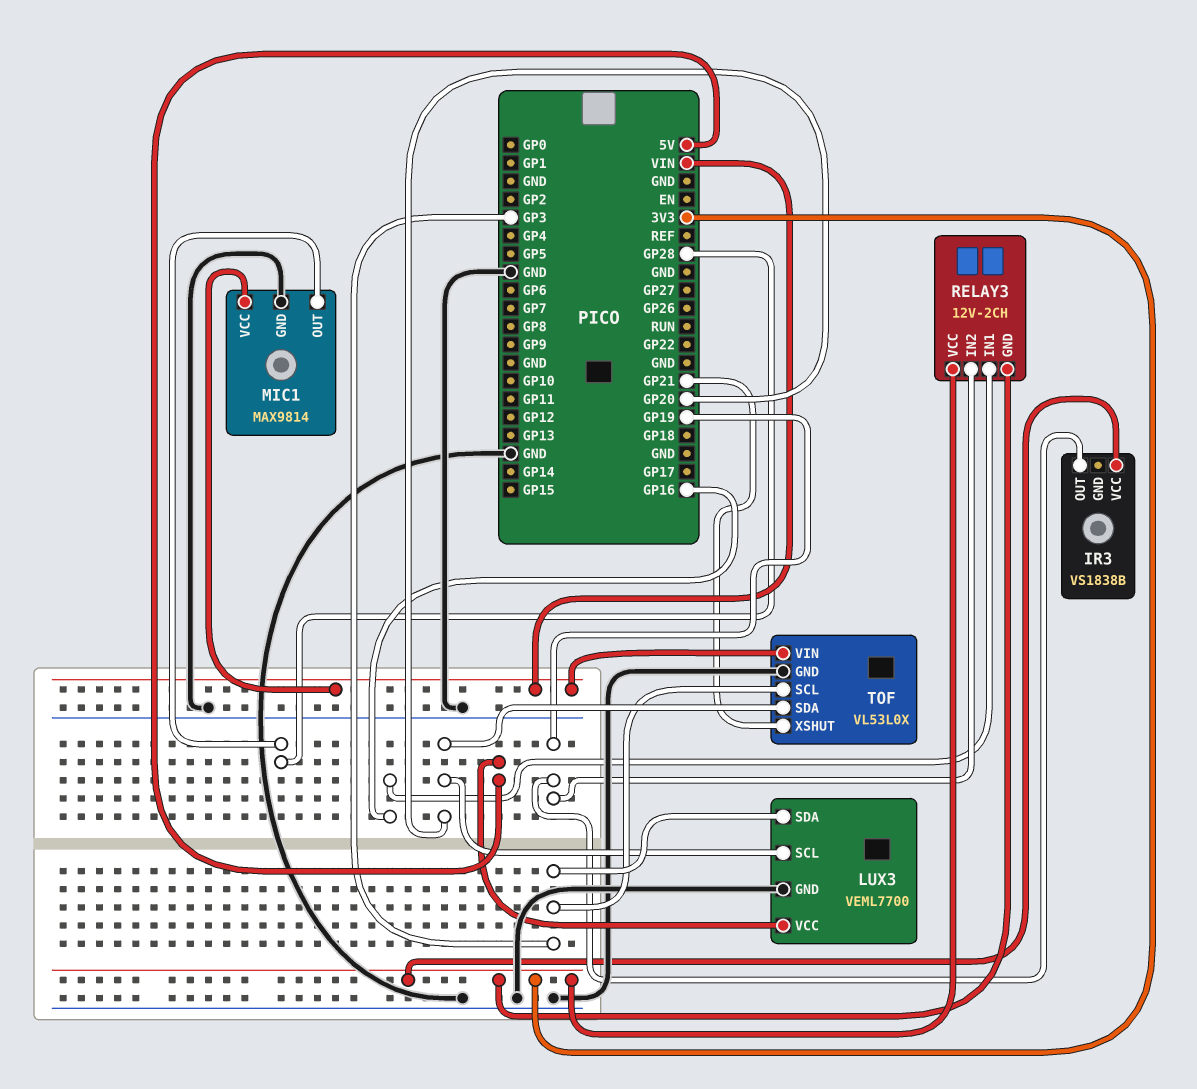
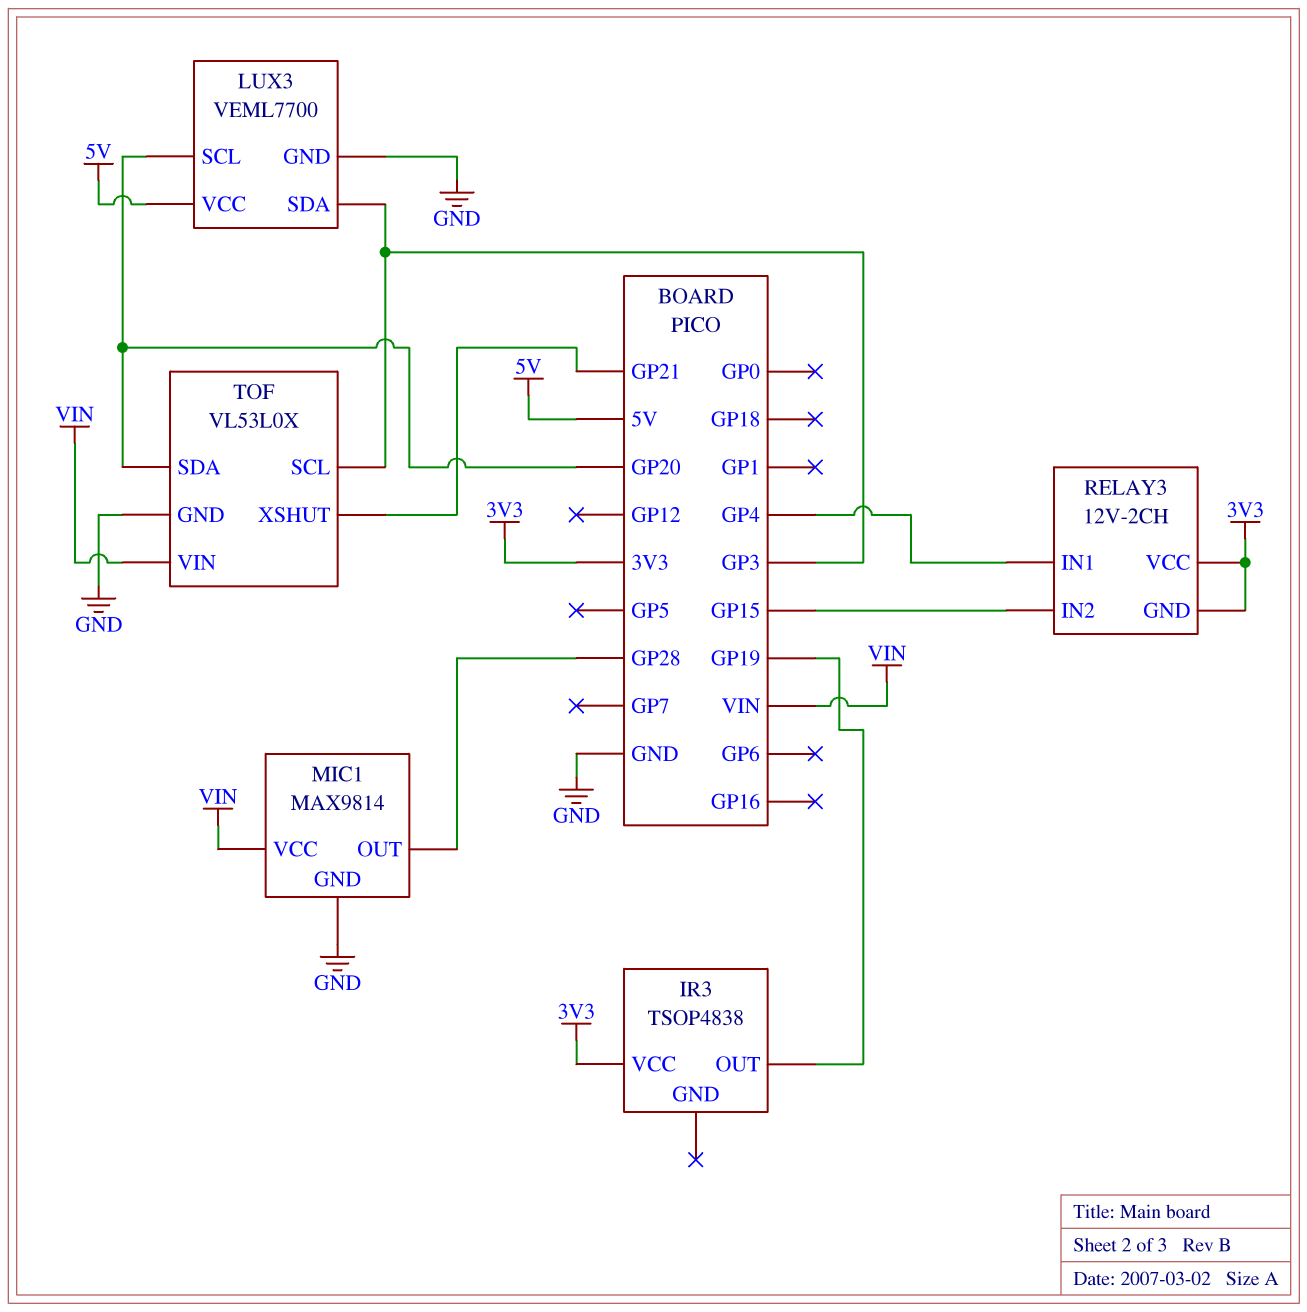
IR3: VS1838B -> TSOP4838
RELAY3 pin IN1: GP16 -> GP4
RELAY3 pin IN2: GP19 -> GP15

